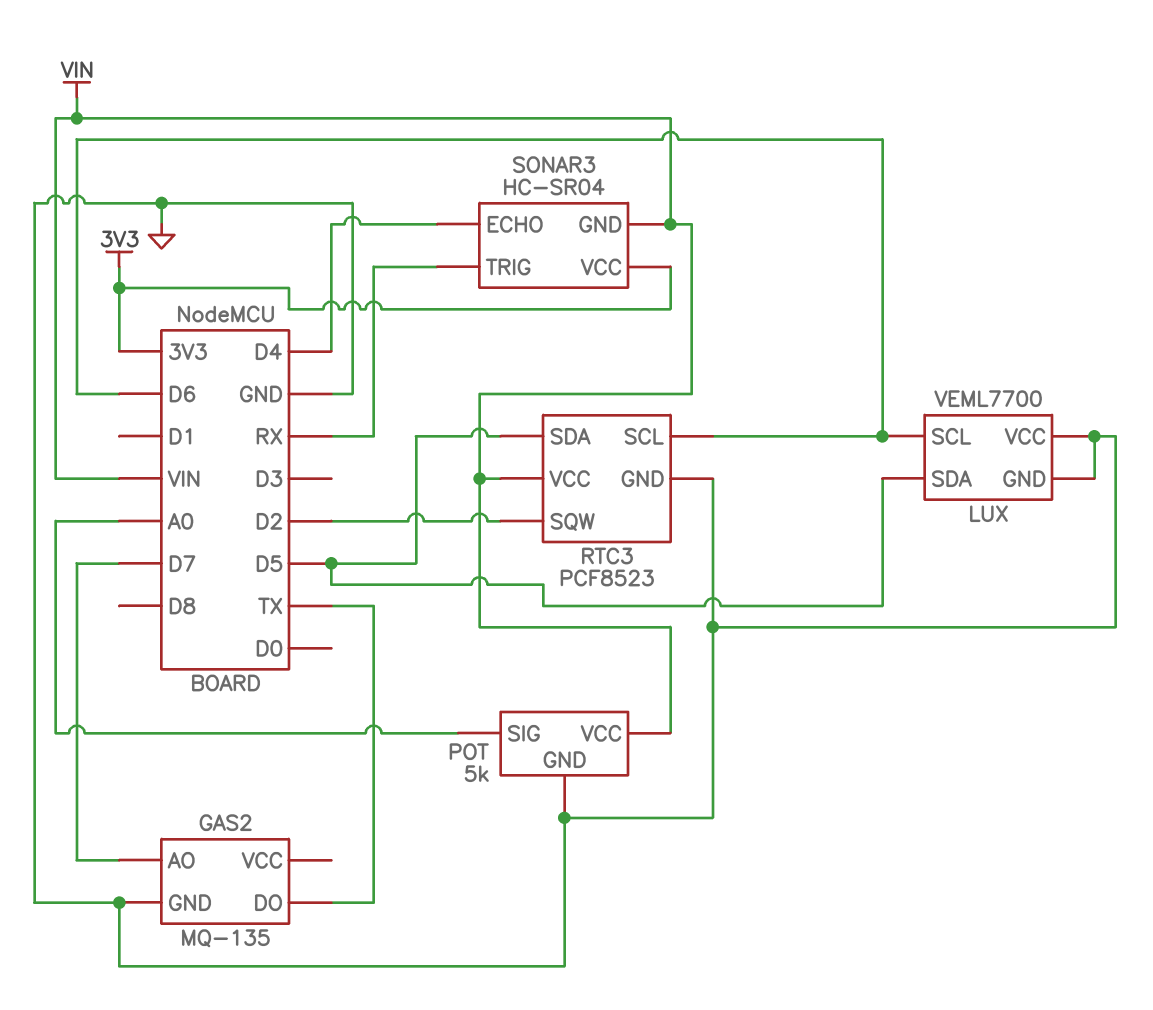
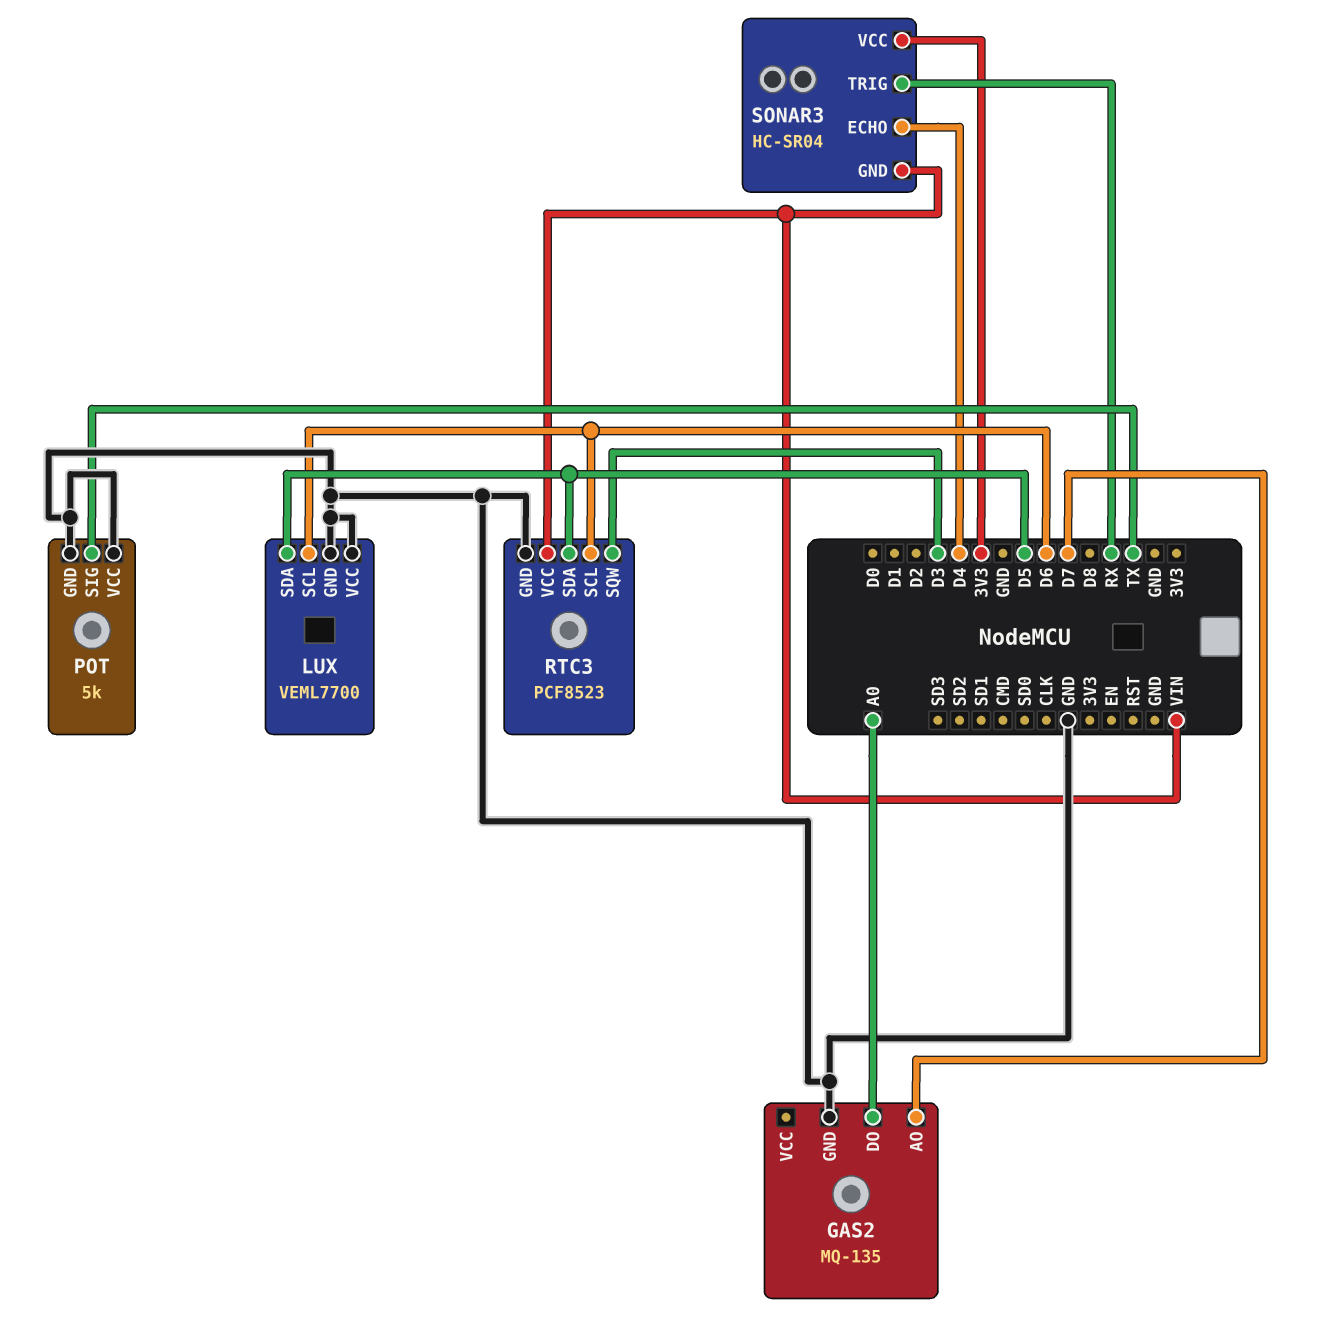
GAS2 pin DO: TX -> A0
POT pin SIG: A0 -> TX
POT pin VCC: VIN -> GND
RTC3 pin SQW: D2 -> D3

